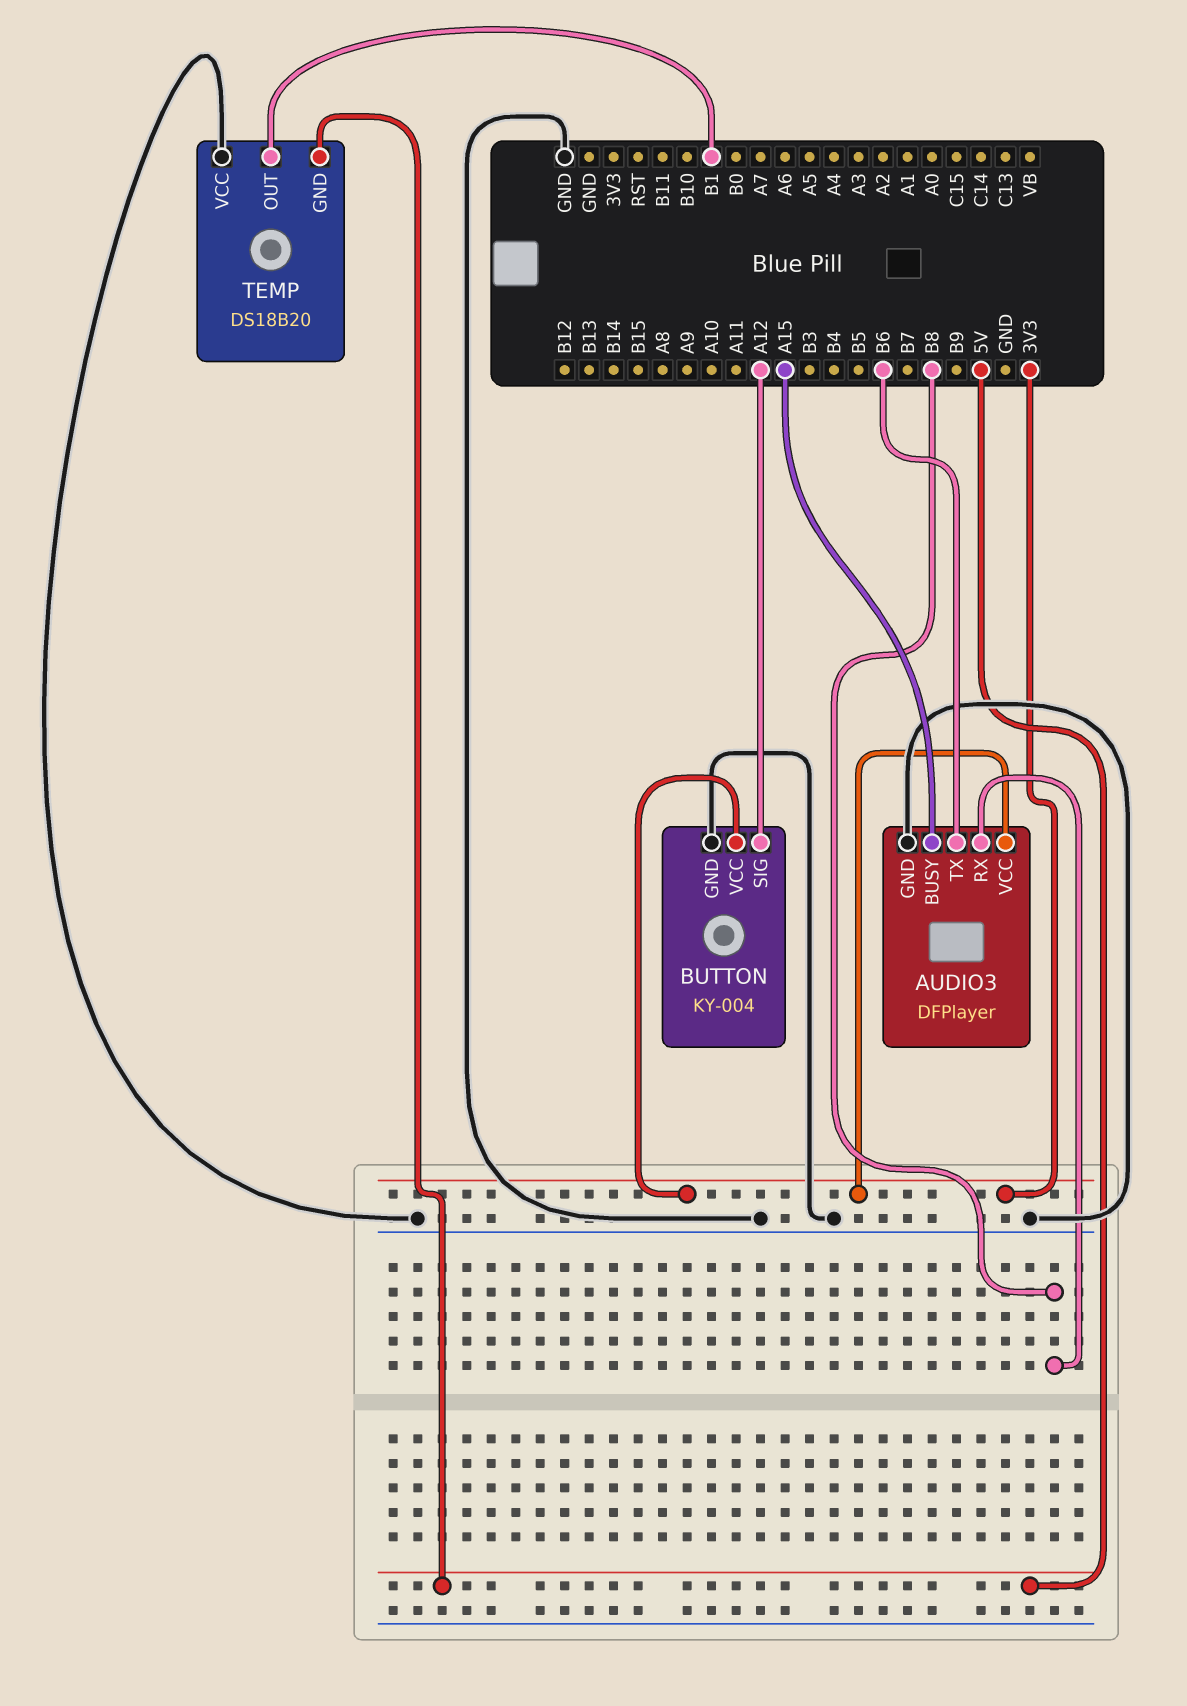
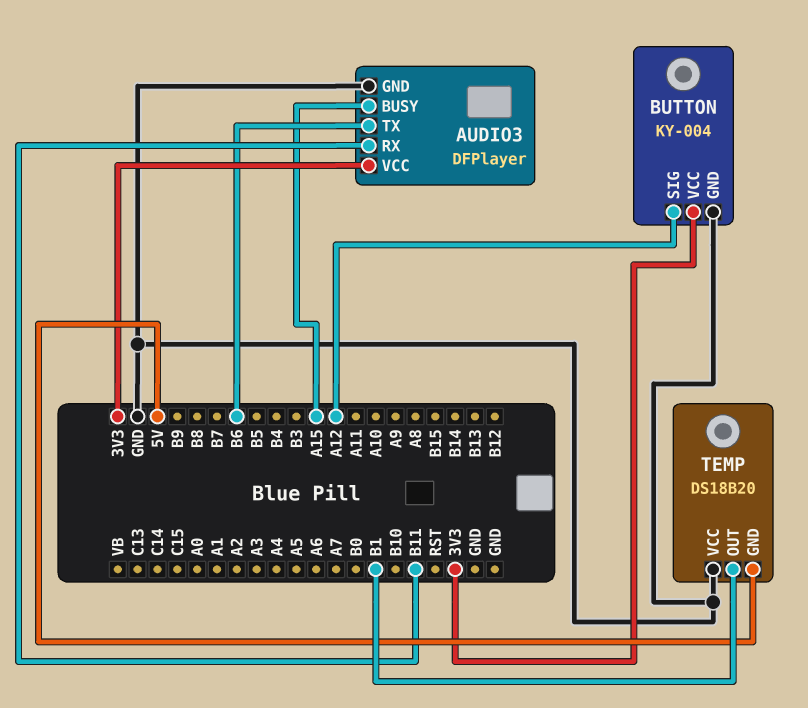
AUDIO3 pin RX: B8 -> B11

